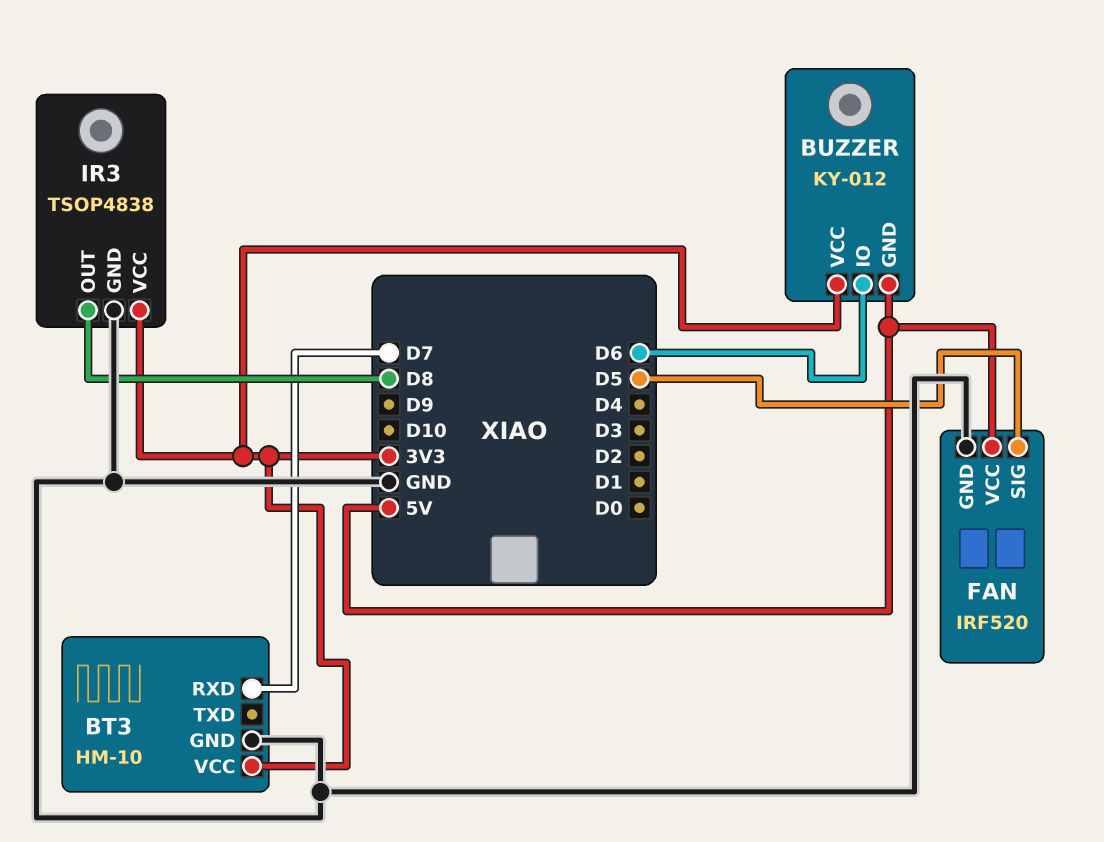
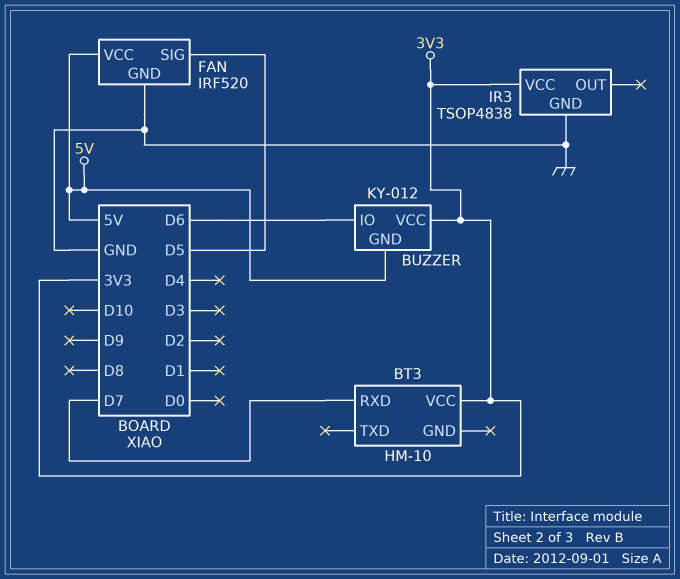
BT3 pin GND: GND -> none
IR3 pin OUT: D8 -> none

